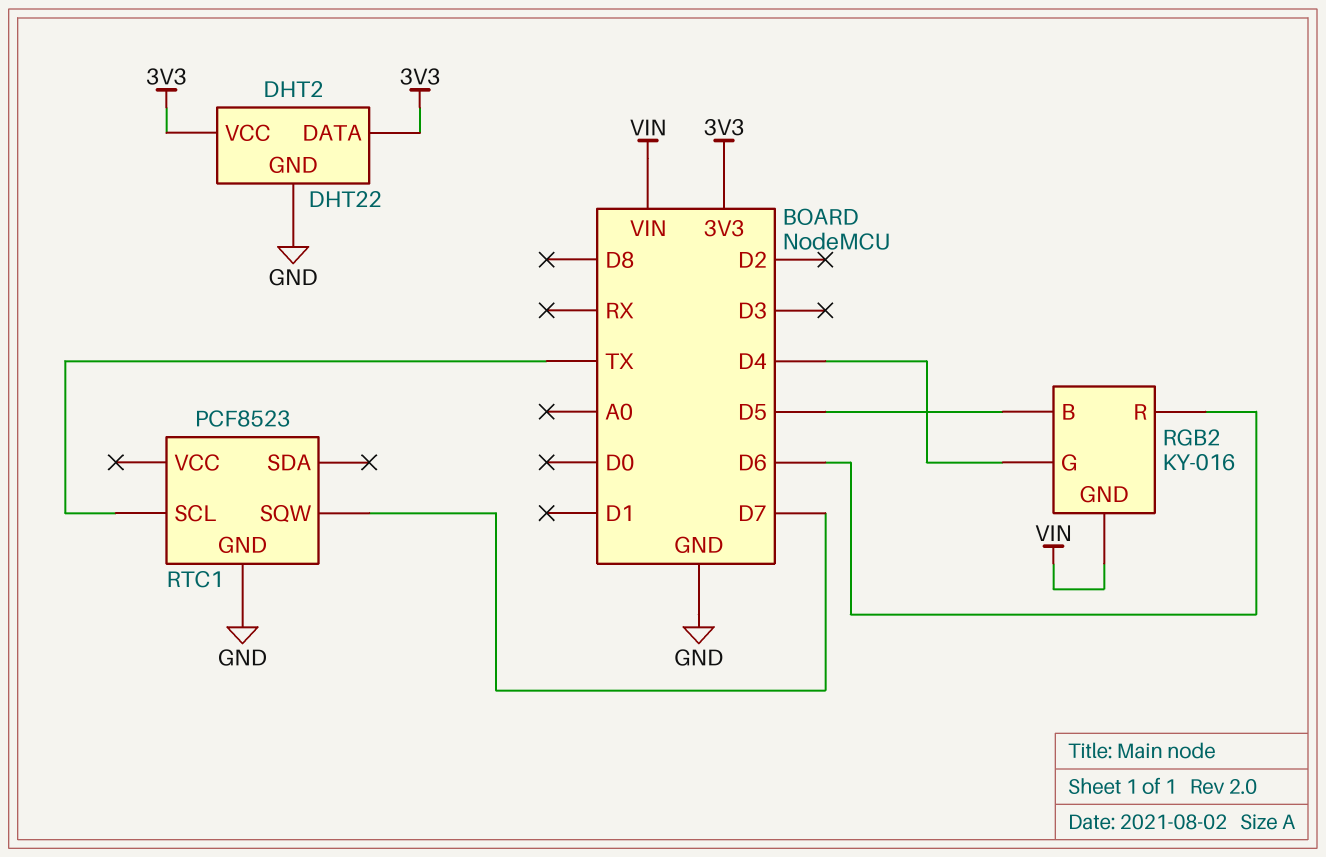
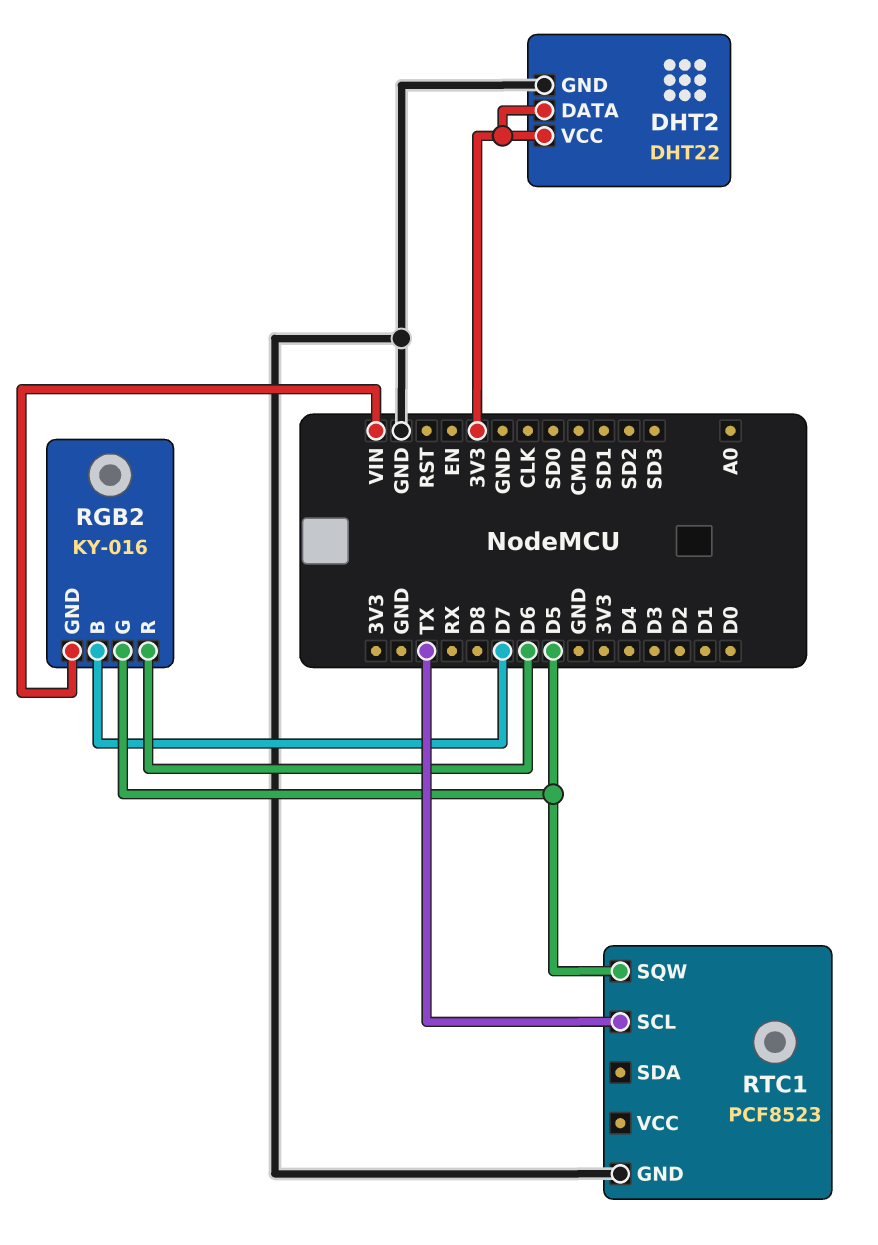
RGB2 pin B: D5 -> D7
RGB2 pin G: D4 -> D5
RTC1 pin SQW: D7 -> D5

